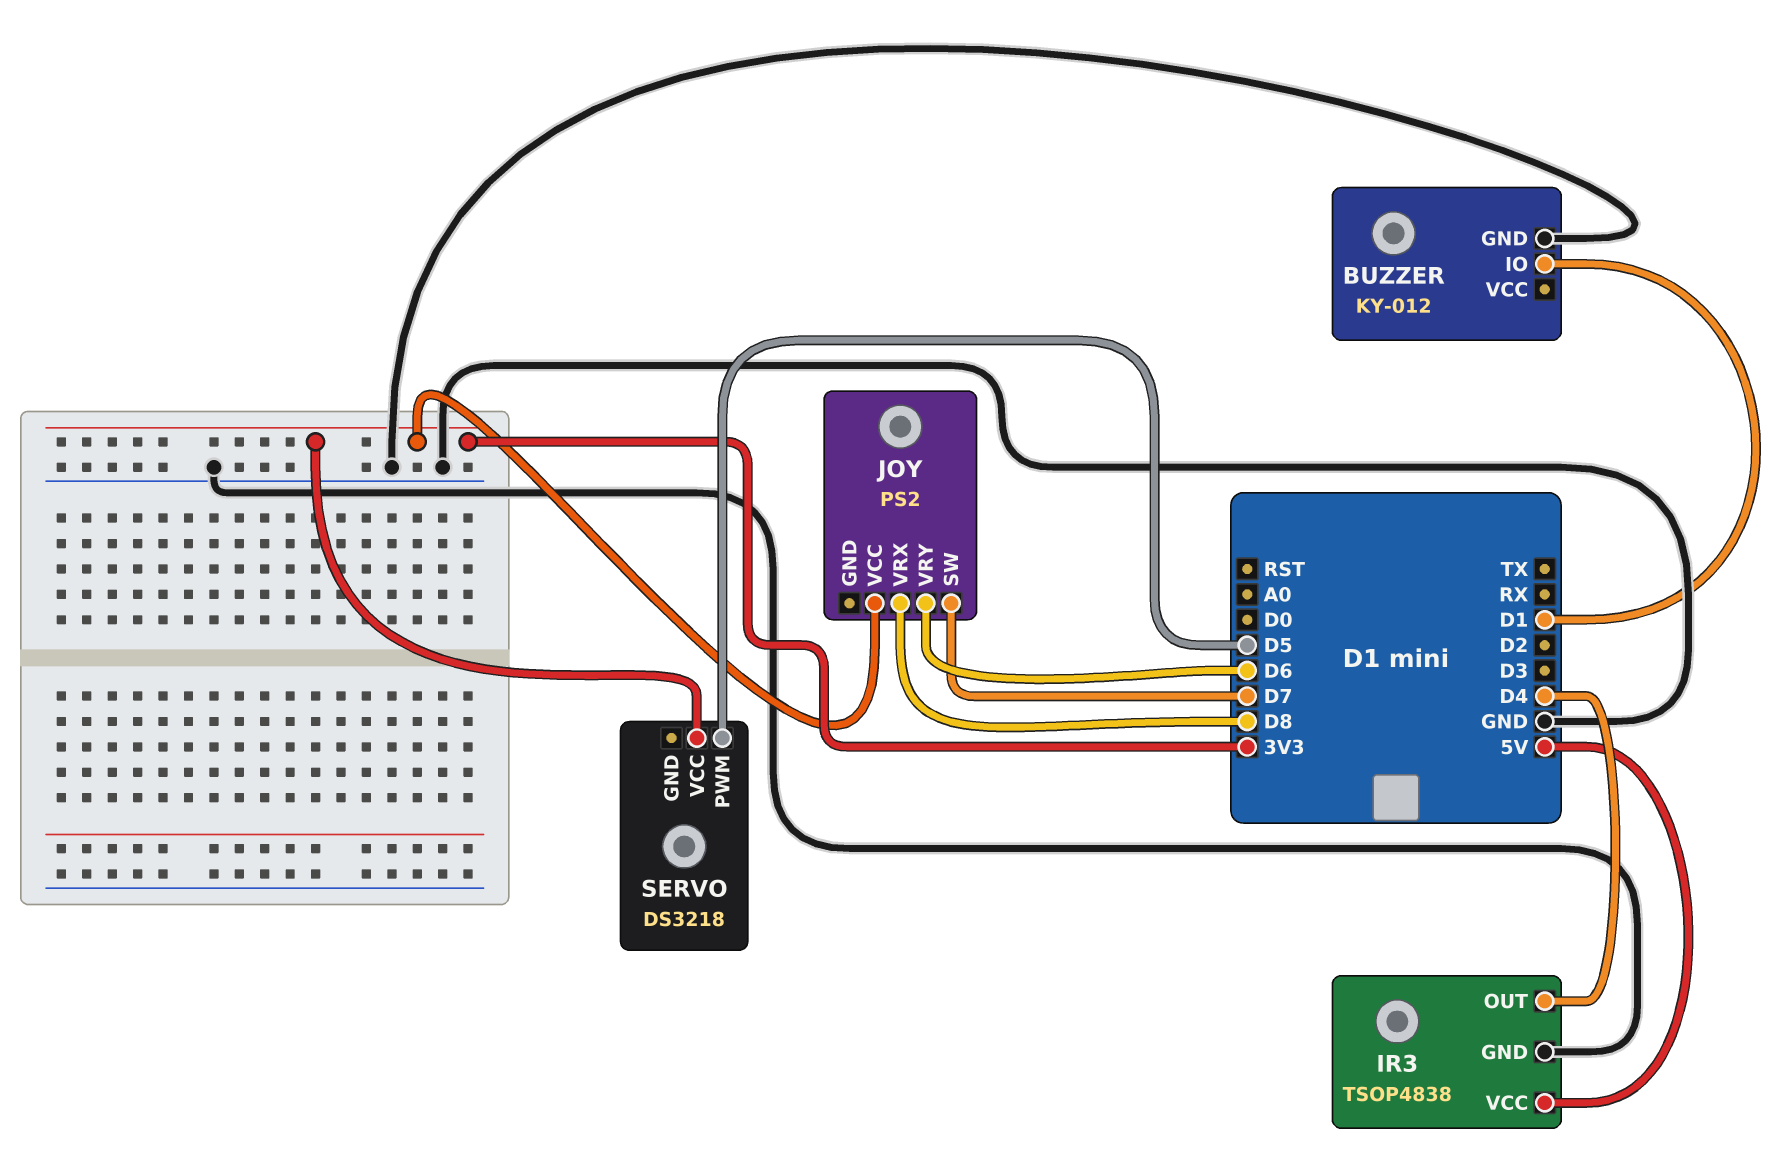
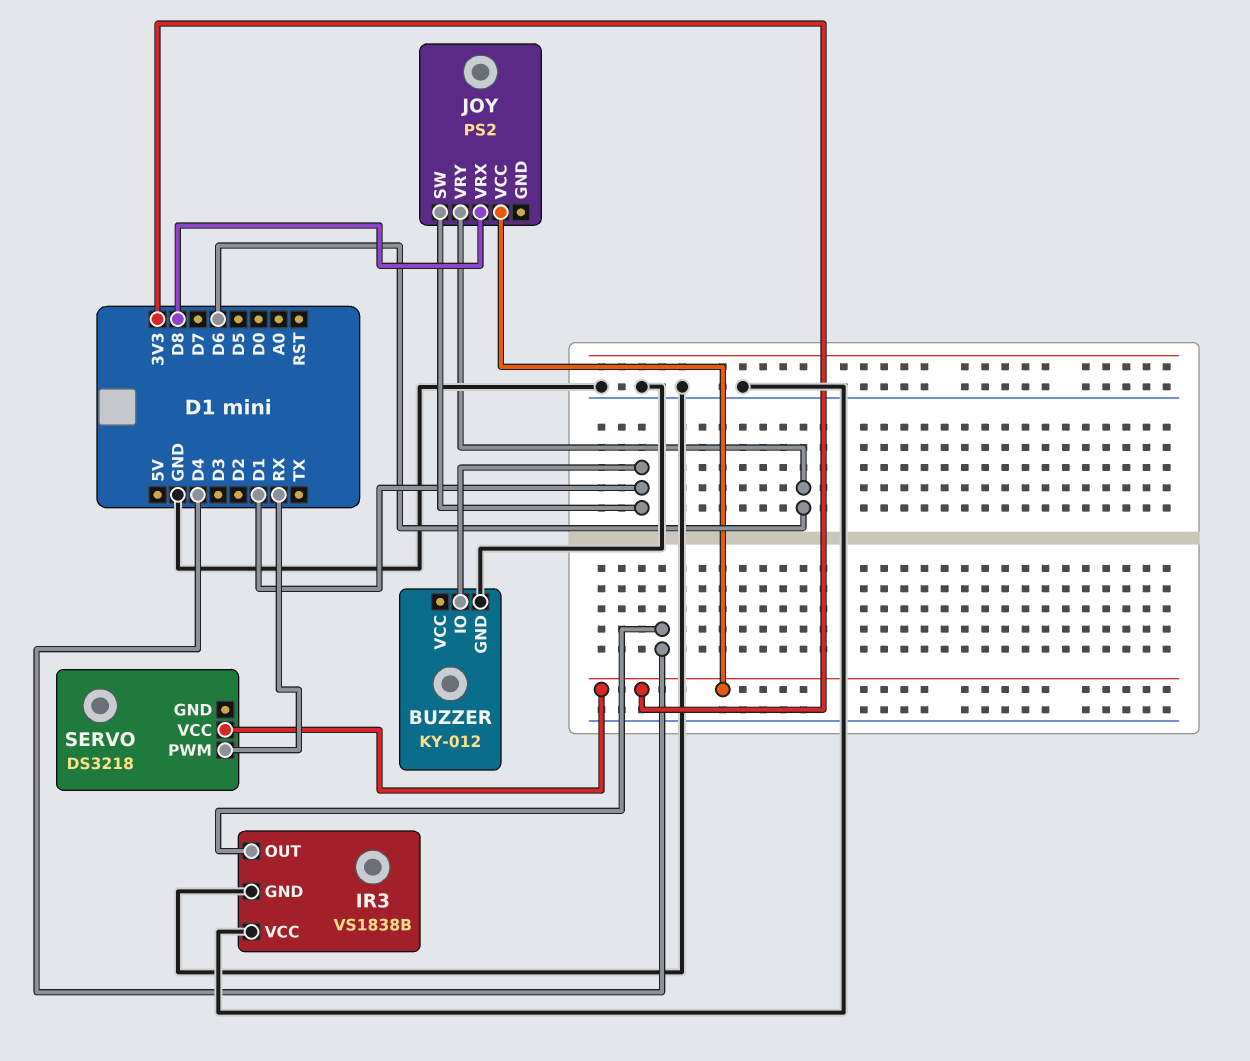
IR3: TSOP4838 -> VS1838B
IR3 pin VCC: 5V -> GND
JOY pin SW: D7 -> D1
SERVO pin PWM: D5 -> RX

